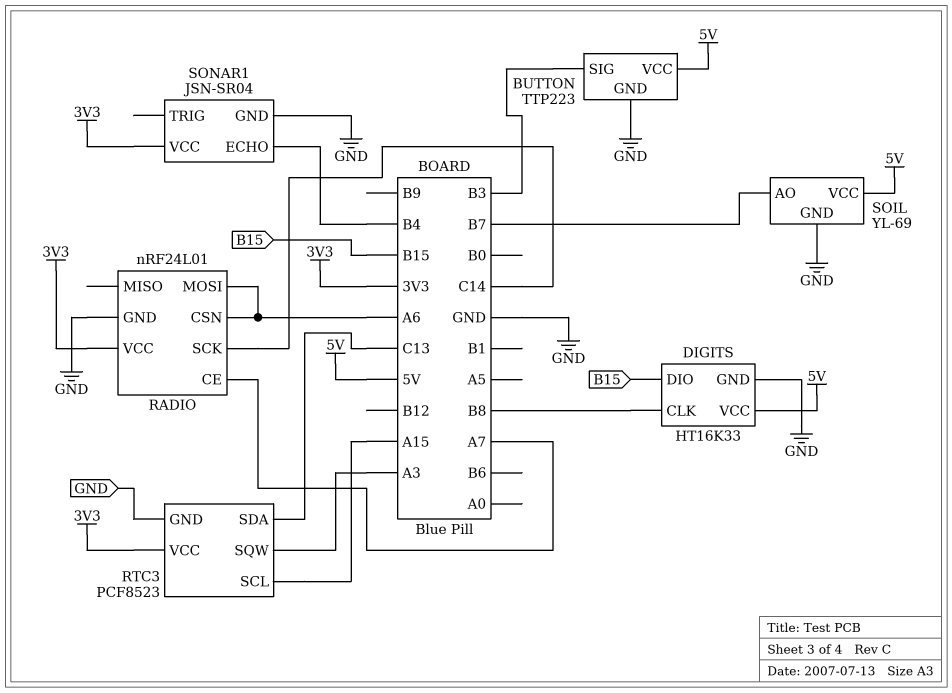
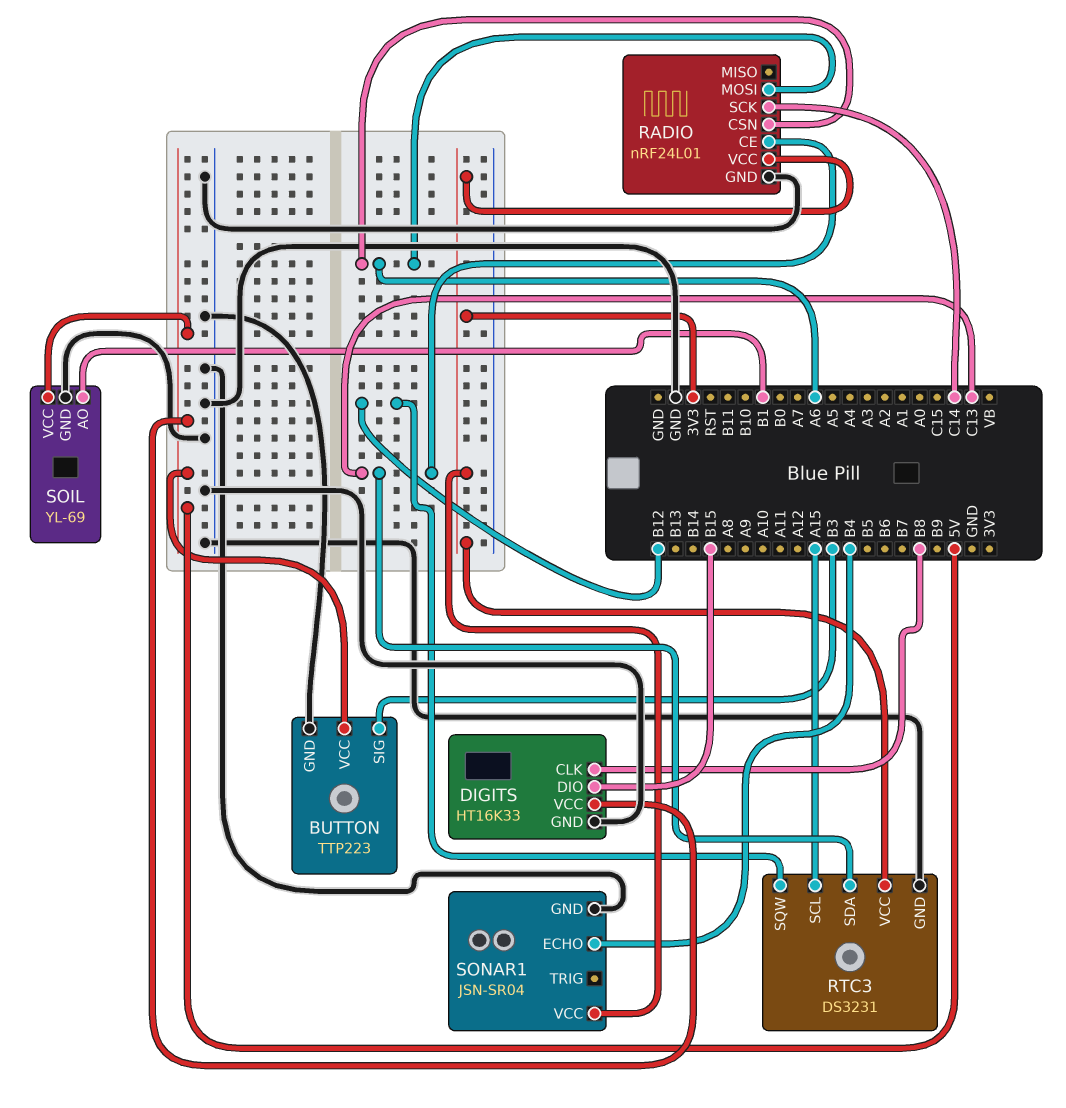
RADIO pin CE: A7 -> C13
RTC3: PCF8523 -> DS3231
RTC3 pin SQW: A3 -> B12
SOIL pin AO: B7 -> B1

